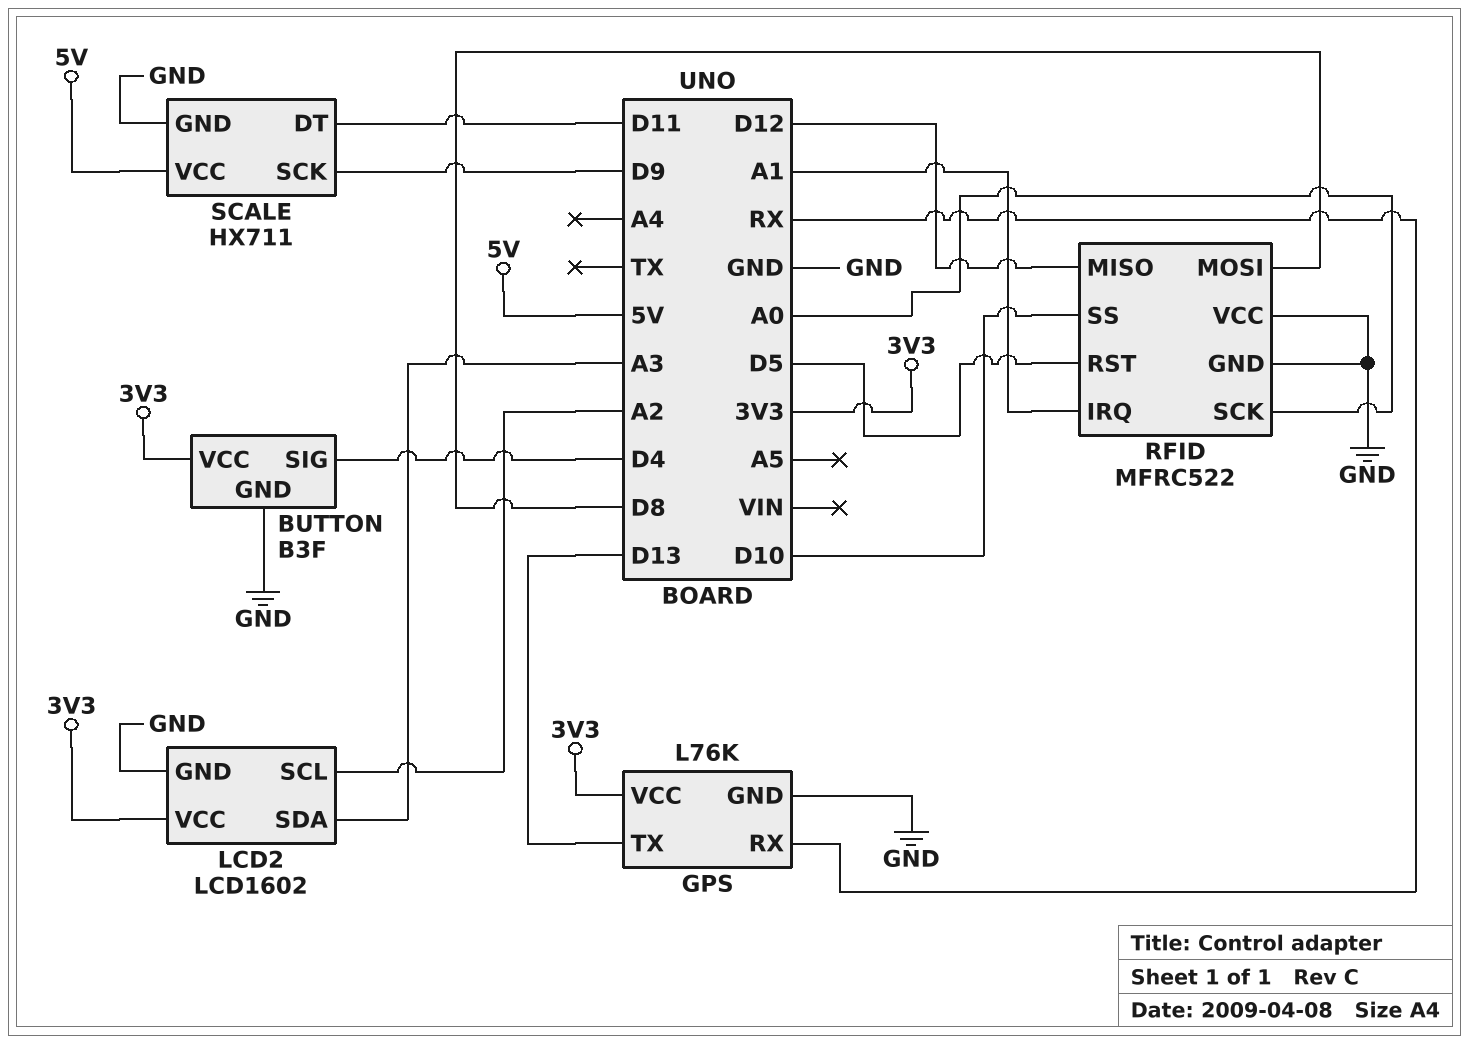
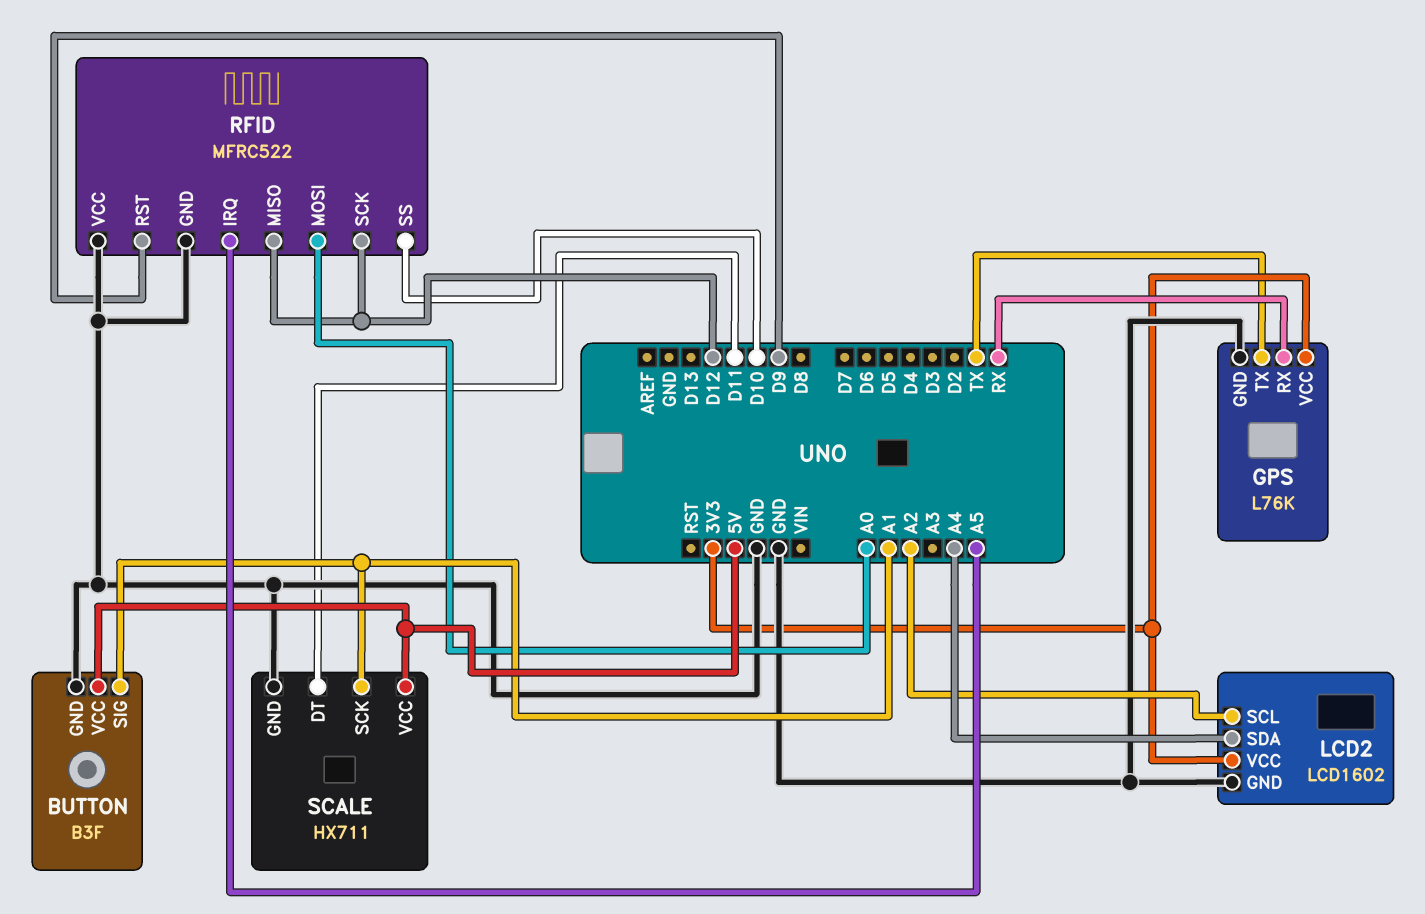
BUTTON pin SIG: D4 -> A1
BUTTON pin VCC: 3V3 -> 5V
GPS pin TX: D13 -> TX
LCD2 pin SDA: A3 -> A4
RFID pin IRQ: A1 -> A5
RFID pin MOSI: D8 -> A0
RFID pin RST: D5 -> D9
RFID pin SCK: A0 -> D12
SCALE pin SCK: D9 -> A1

